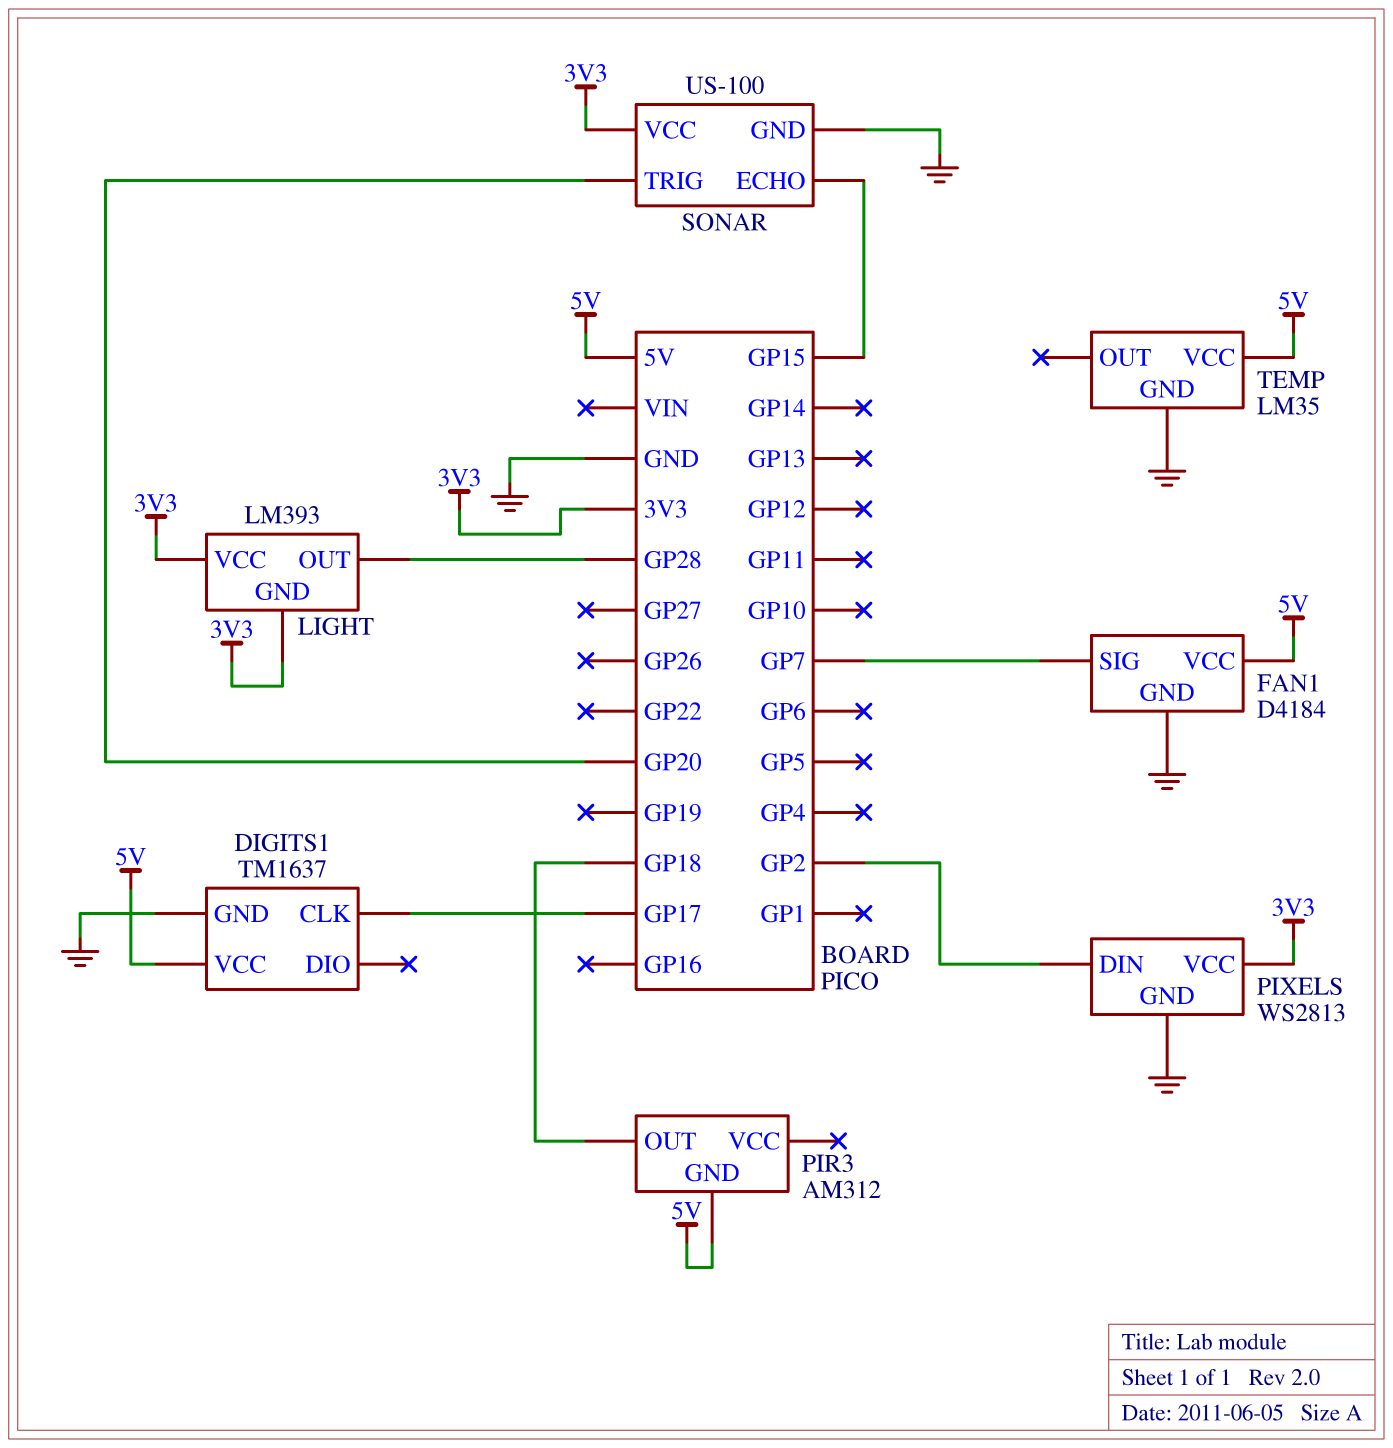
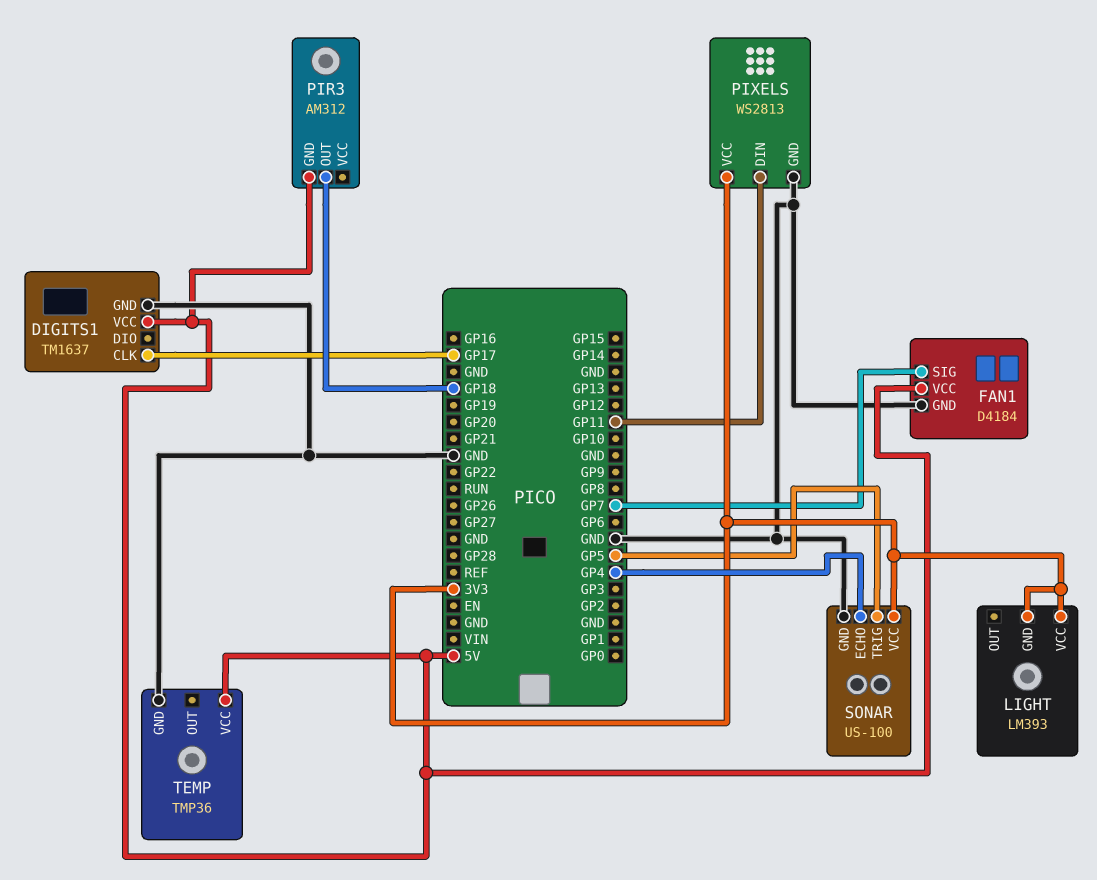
LIGHT pin OUT: GP28 -> none
PIXELS pin DIN: GP2 -> GP11
SONAR pin ECHO: GP15 -> GP4
SONAR pin TRIG: GP20 -> GP5
TEMP: LM35 -> TMP36

